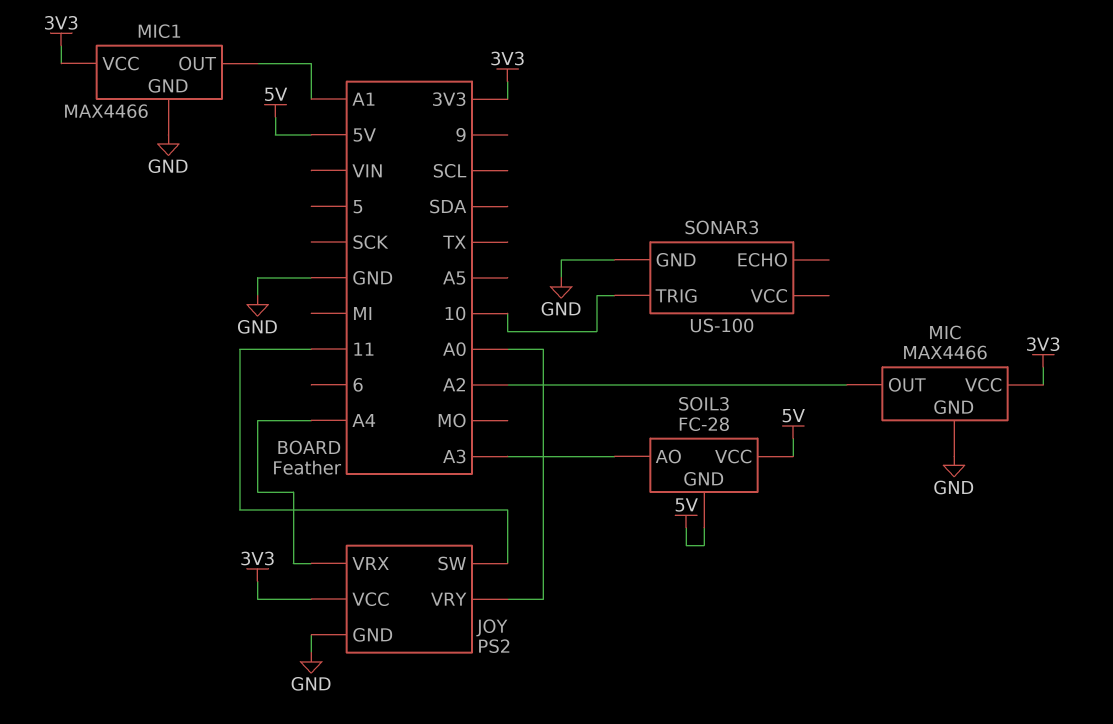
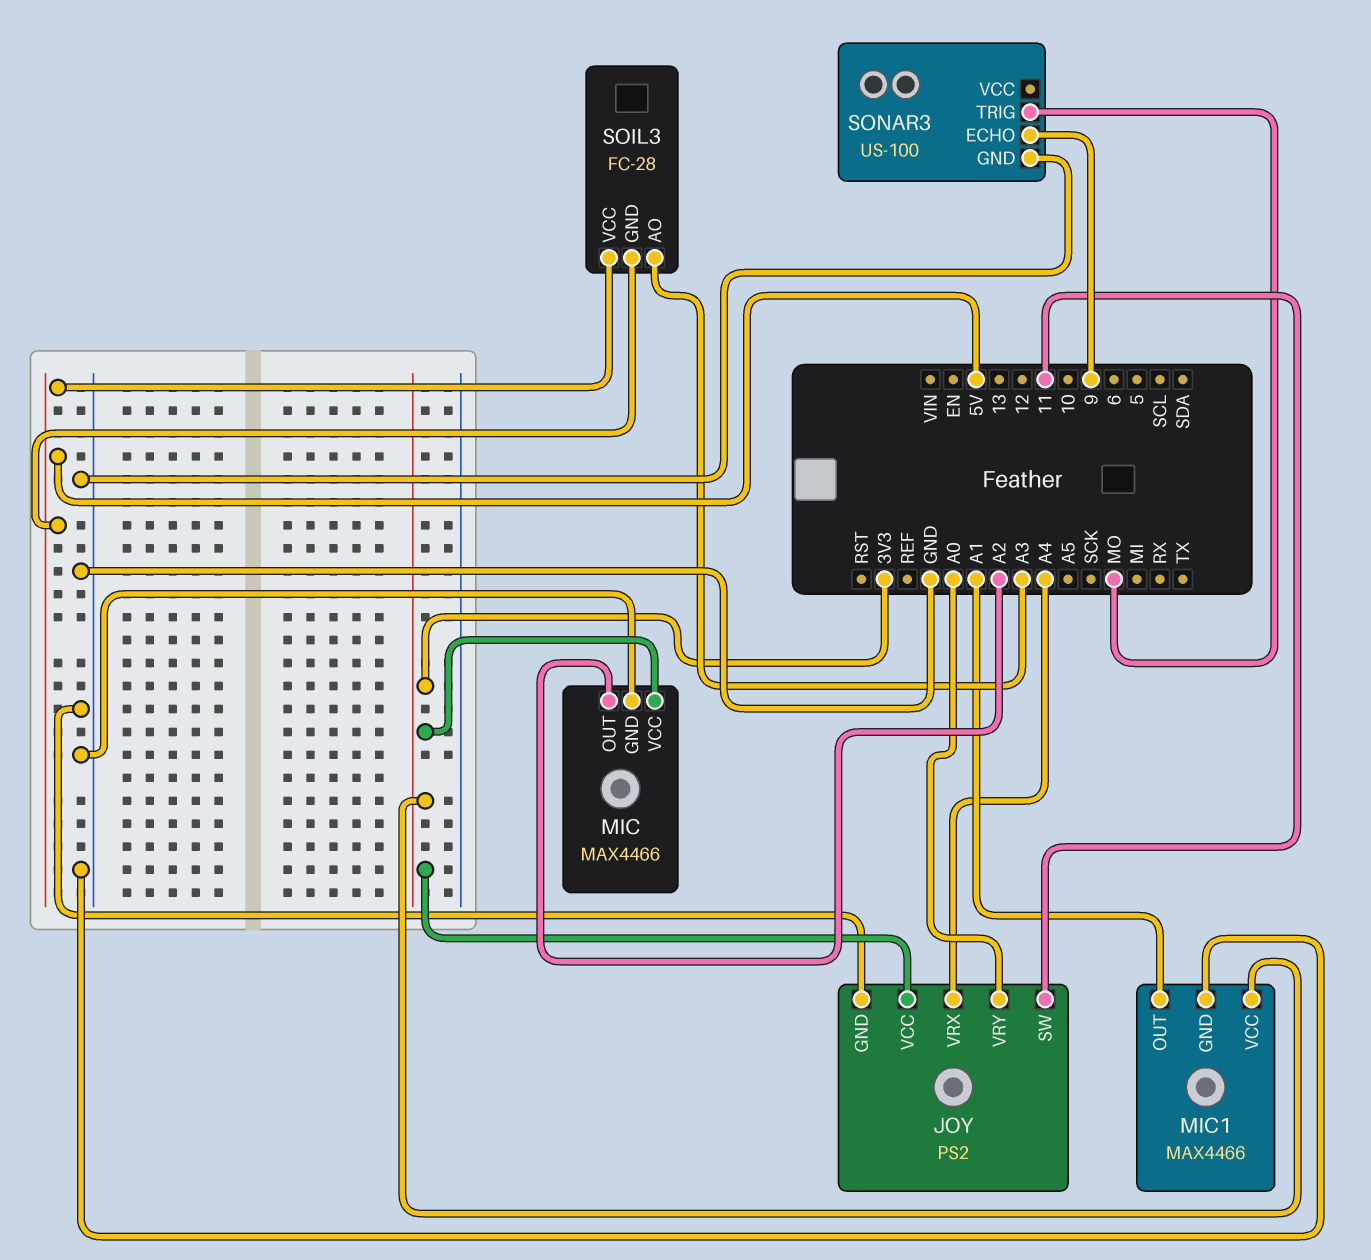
SONAR3 pin ECHO: none -> 9
SONAR3 pin TRIG: 10 -> MO

